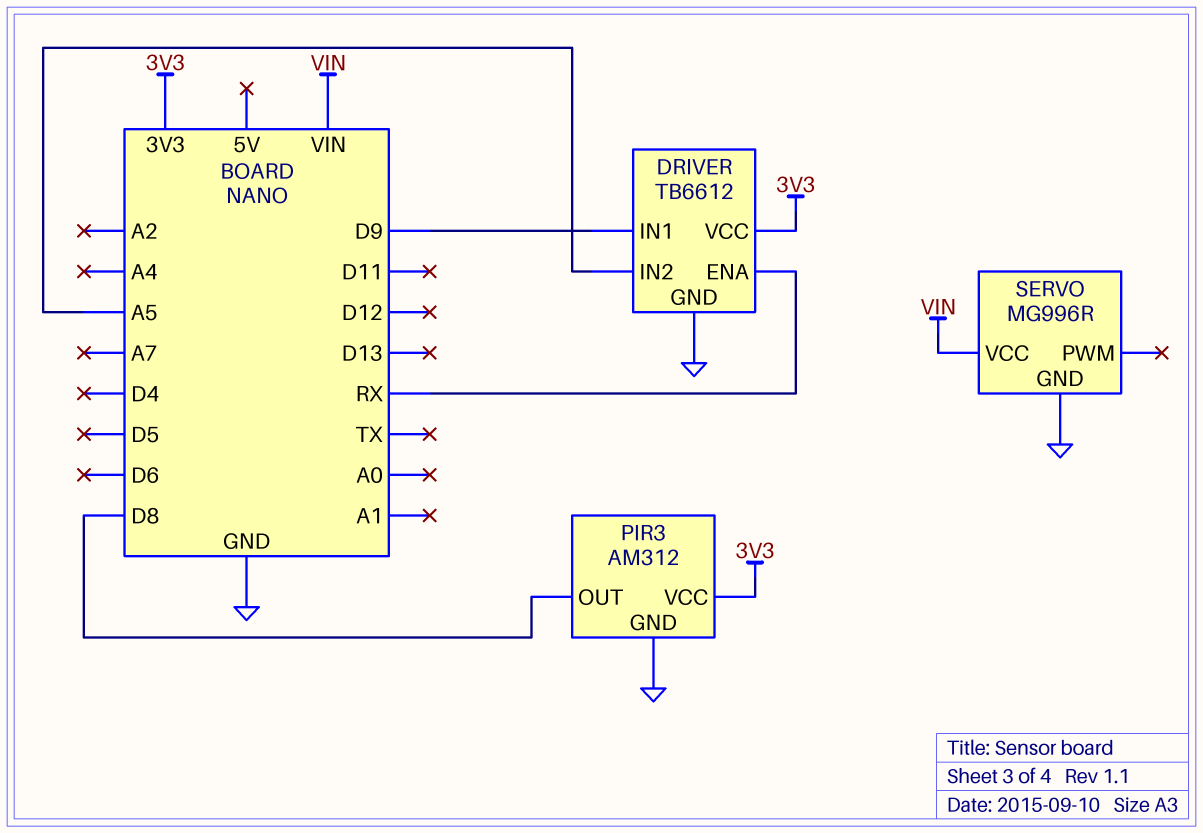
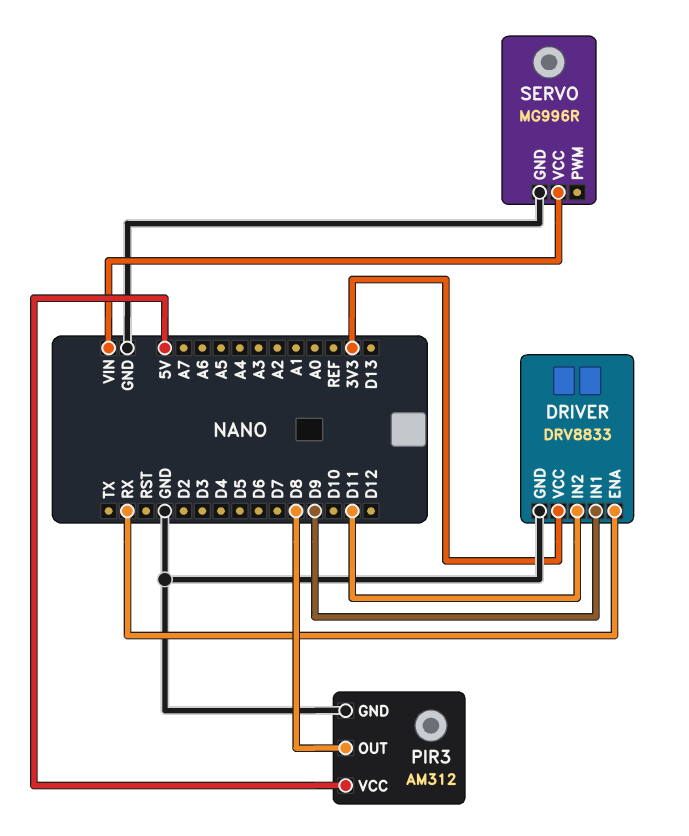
DRIVER: TB6612 -> DRV8833
DRIVER pin IN2: A5 -> D11
PIR3 pin VCC: 3V3 -> 5V

